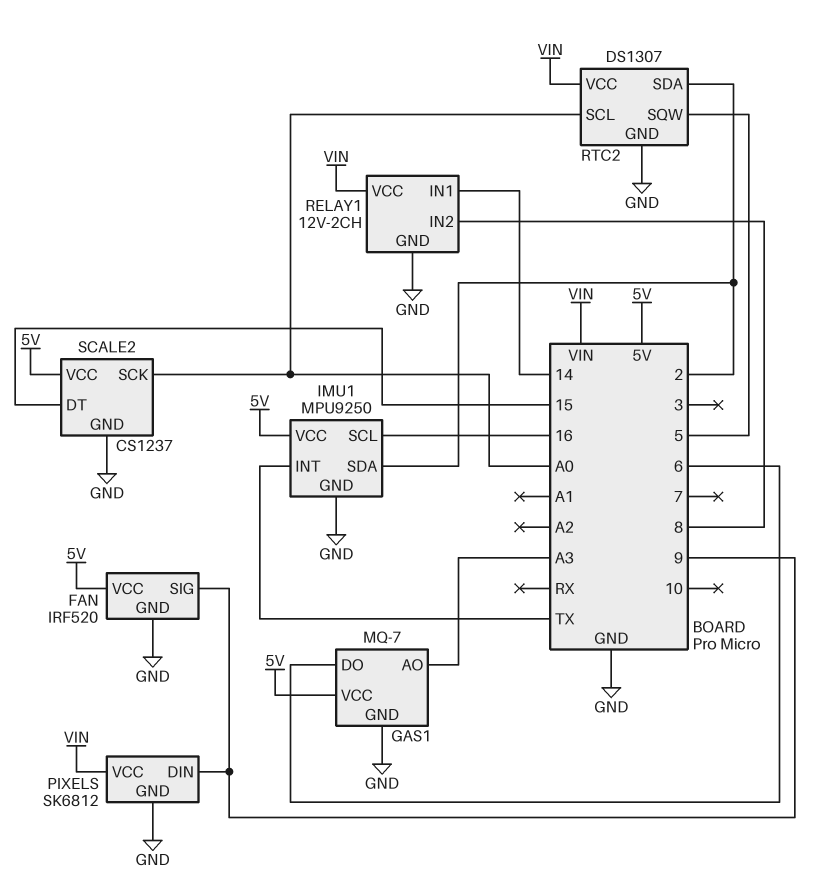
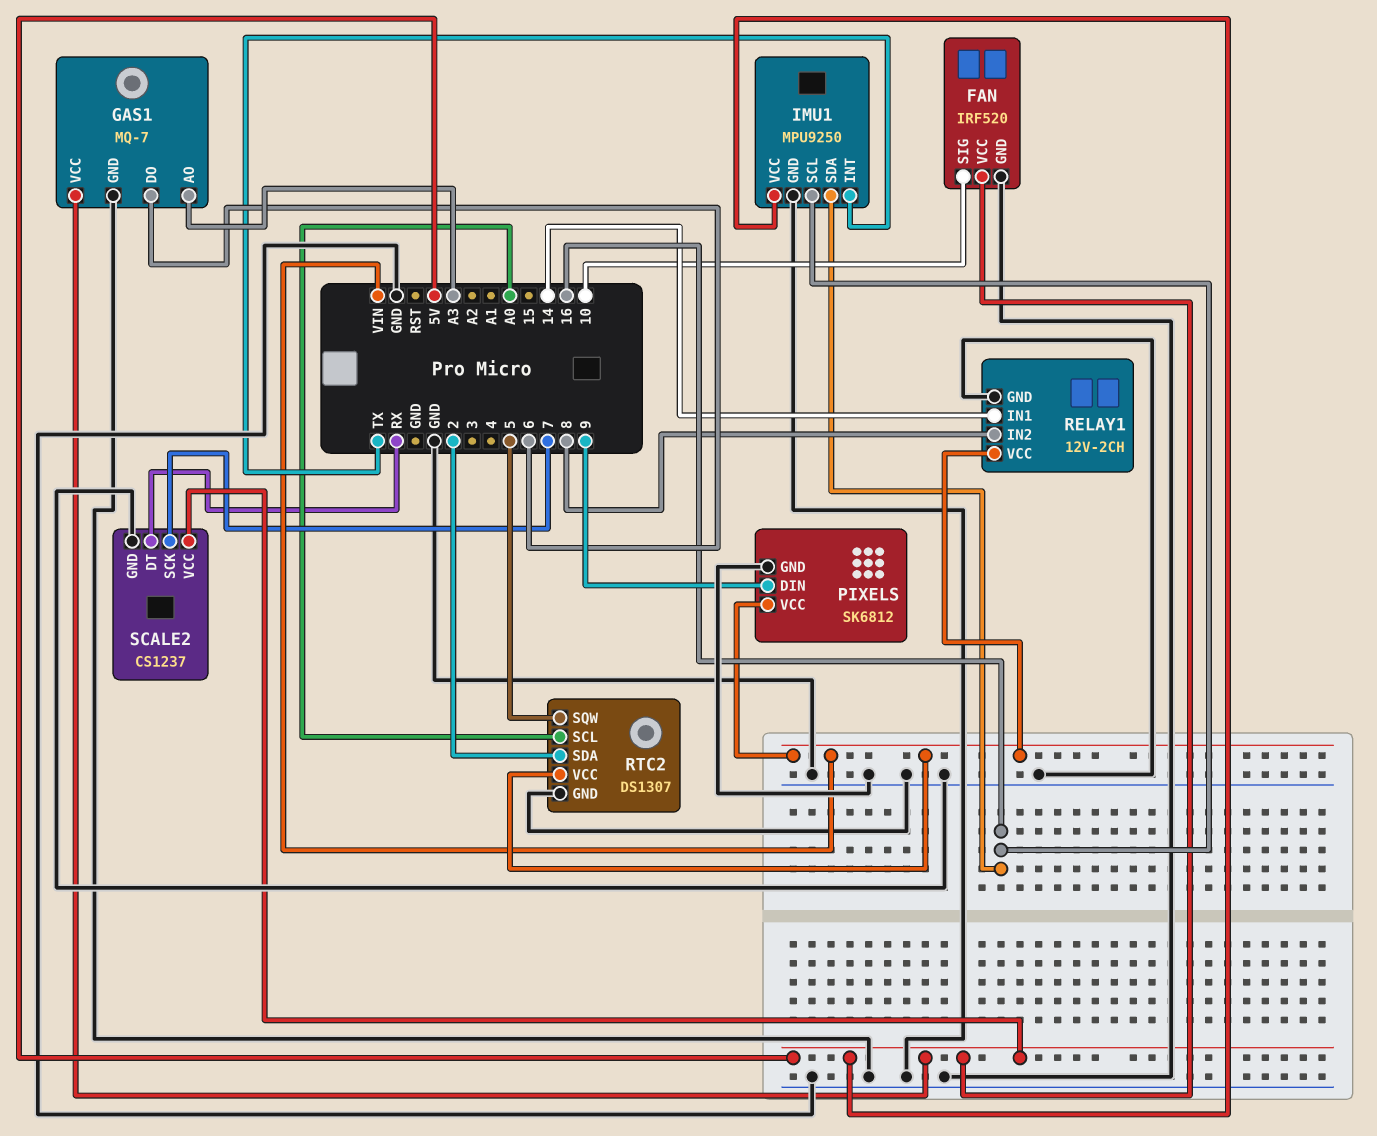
FAN pin SIG: 9 -> 10
IMU1 pin SDA: 2 -> 16
SCALE2 pin DT: 15 -> RX
SCALE2 pin SCK: A0 -> 7

